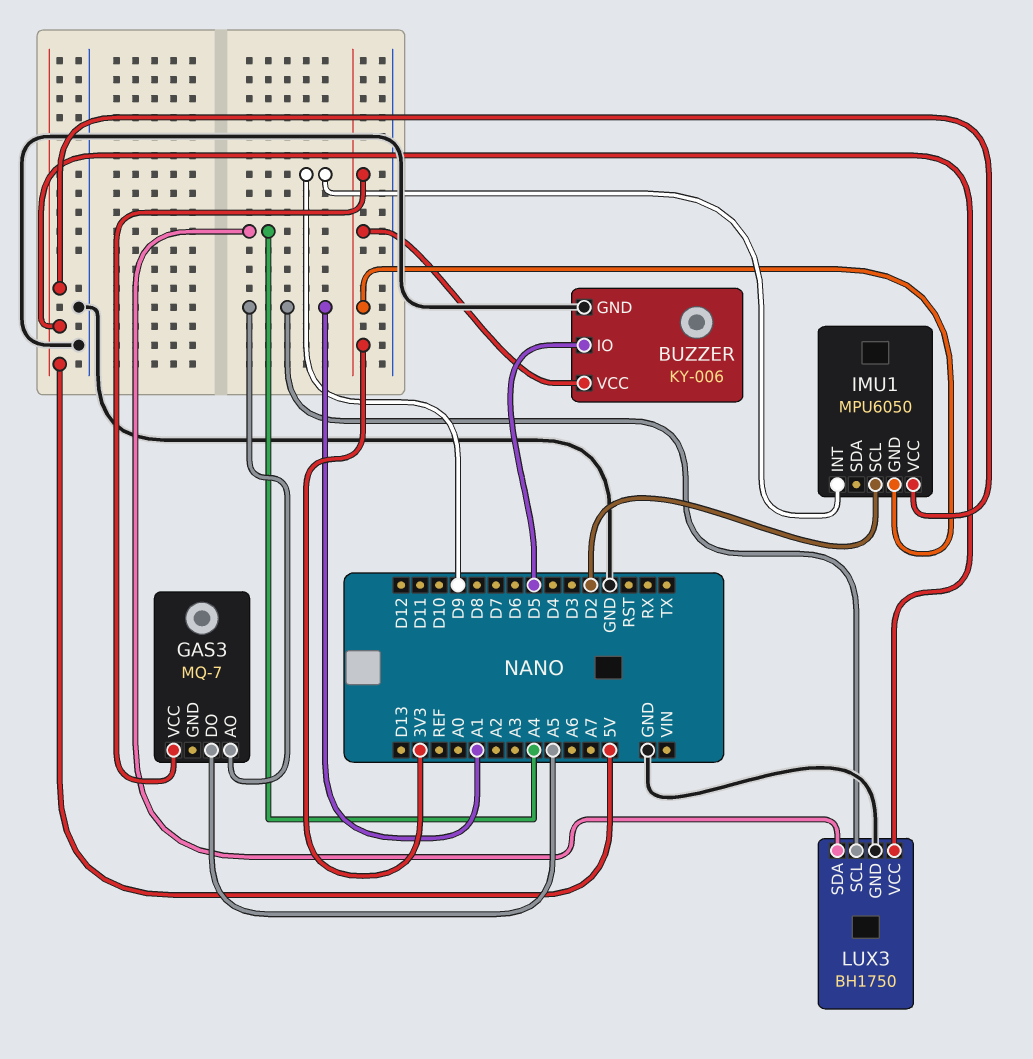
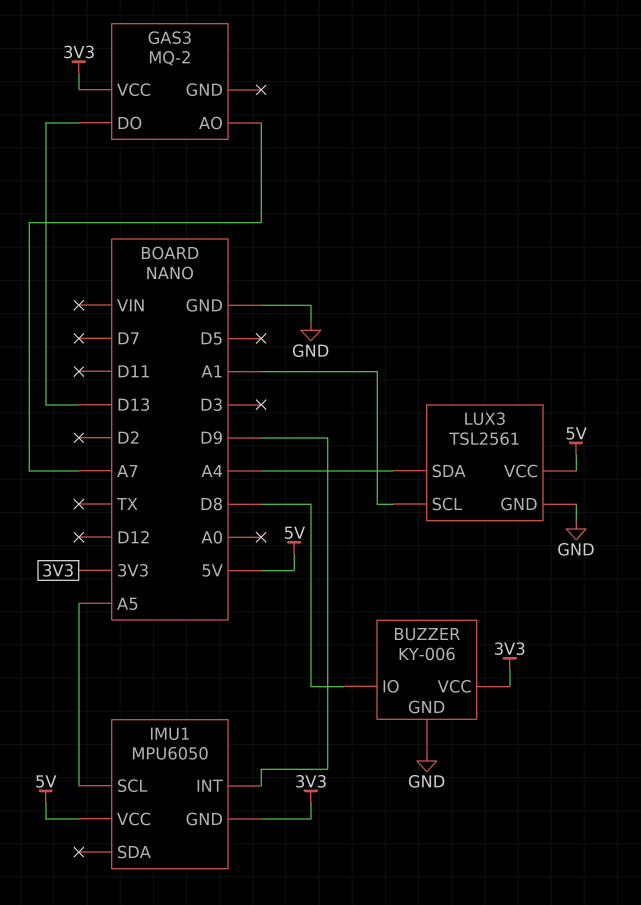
BUZZER pin IO: D5 -> D8
GAS3: MQ-7 -> MQ-2
GAS3 pin AO: A1 -> A7
GAS3 pin DO: A5 -> D13
IMU1 pin SCL: D2 -> A5
LUX3: BH1750 -> TSL2561

